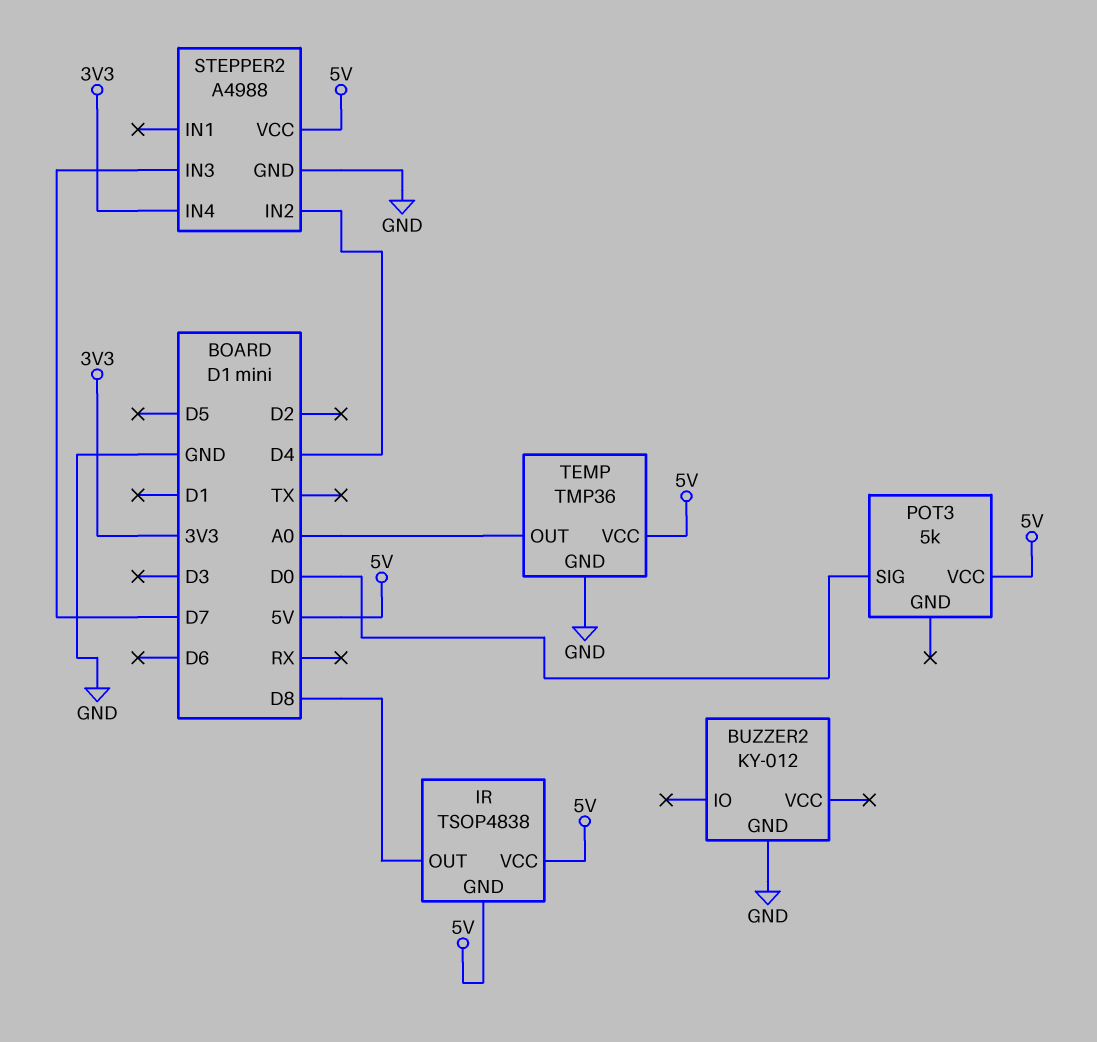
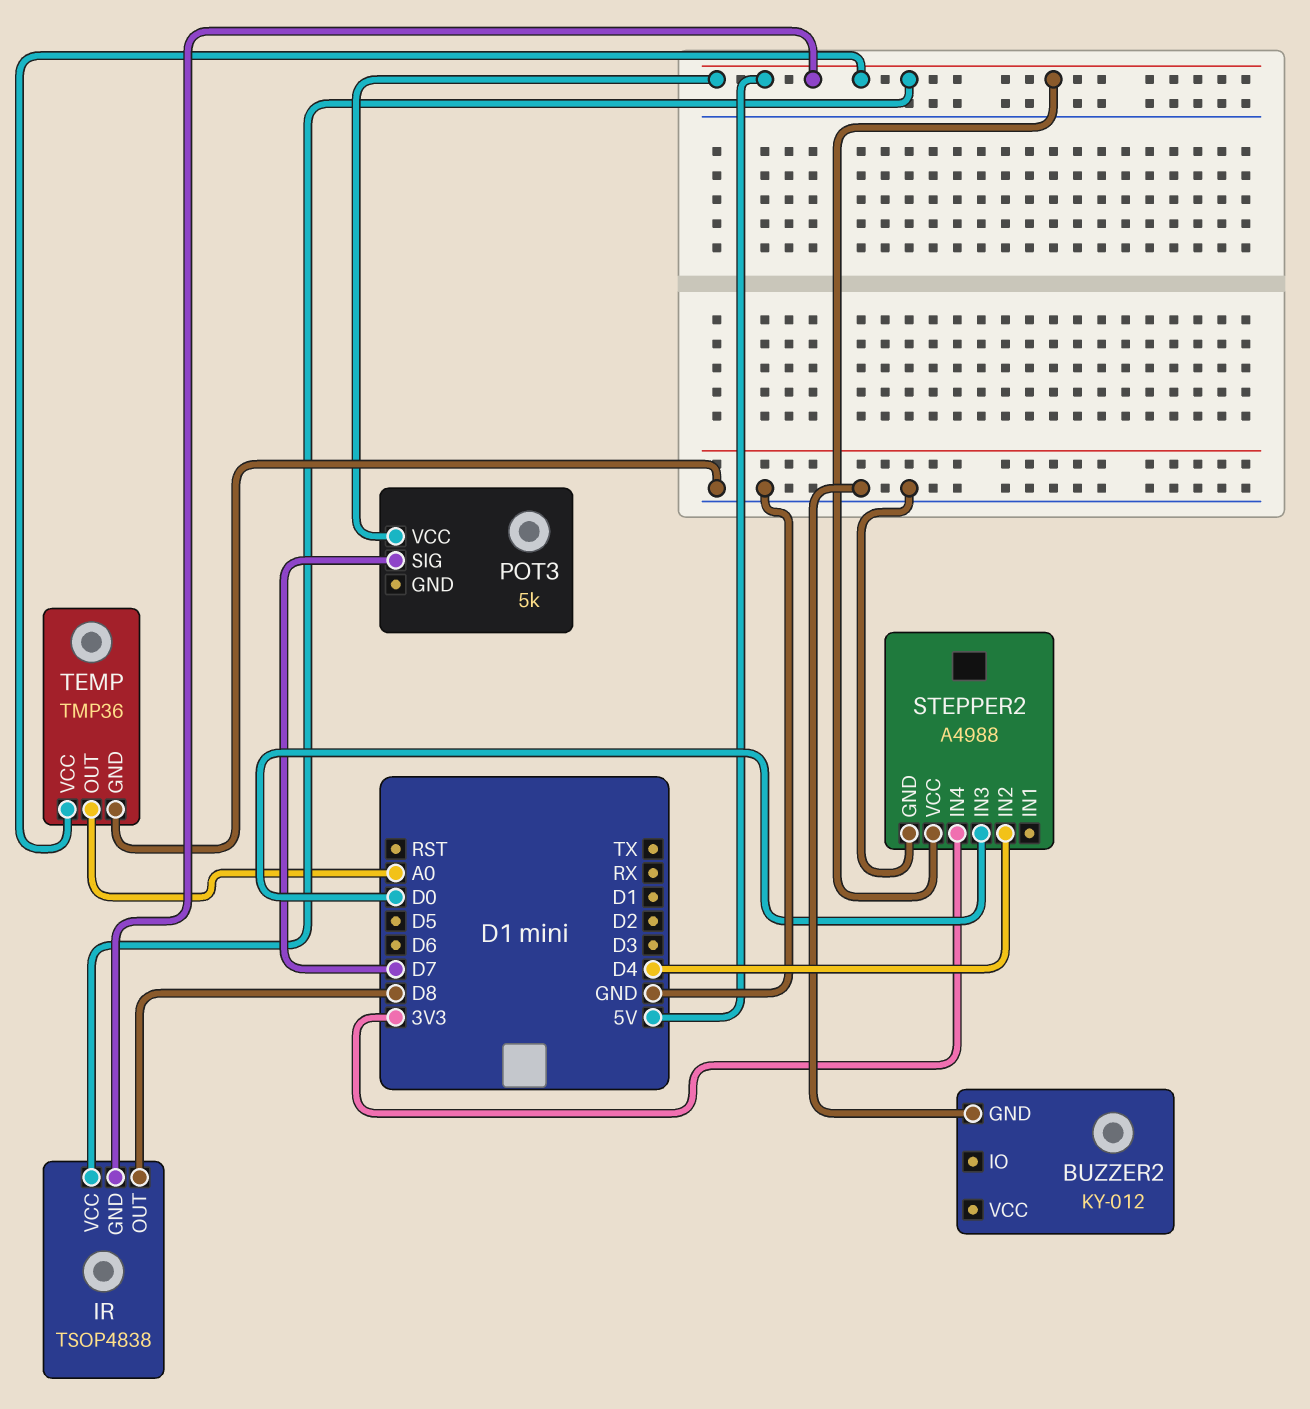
POT3 pin SIG: D0 -> D7
STEPPER2 pin IN3: D7 -> D0

